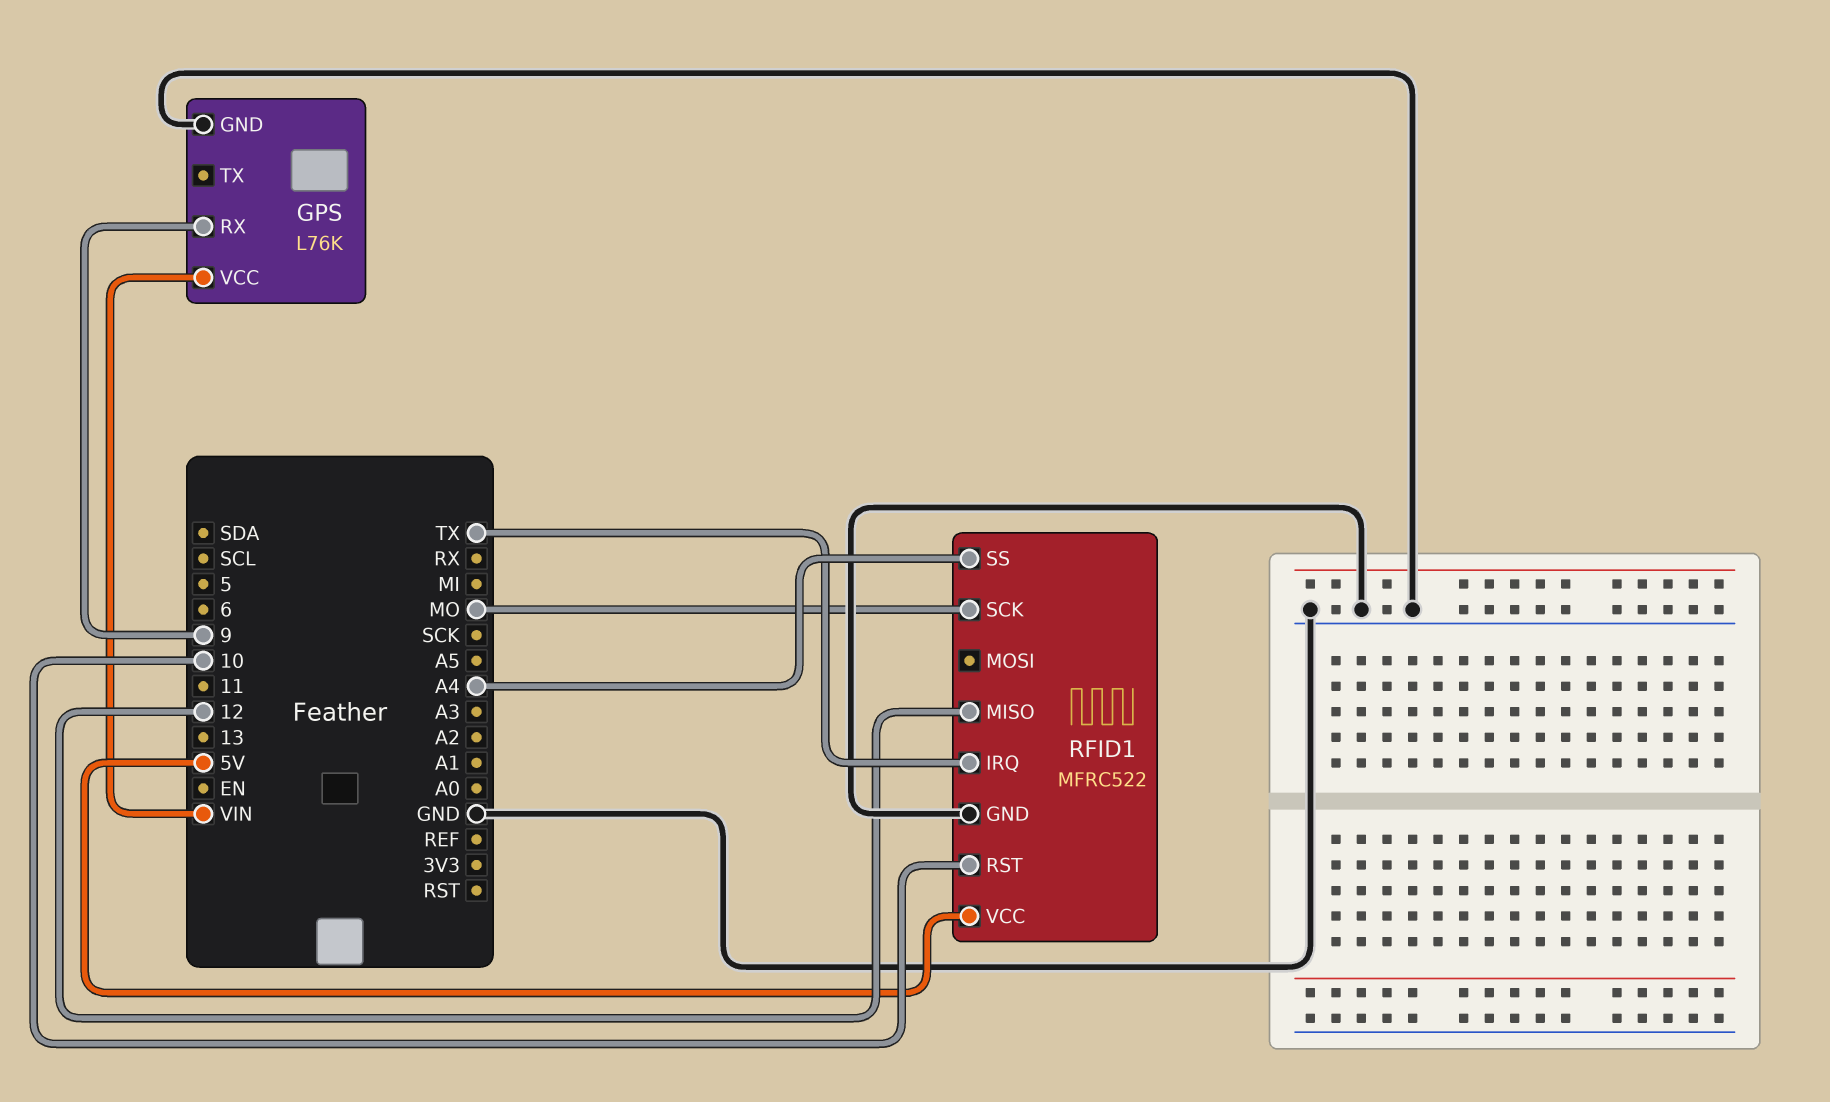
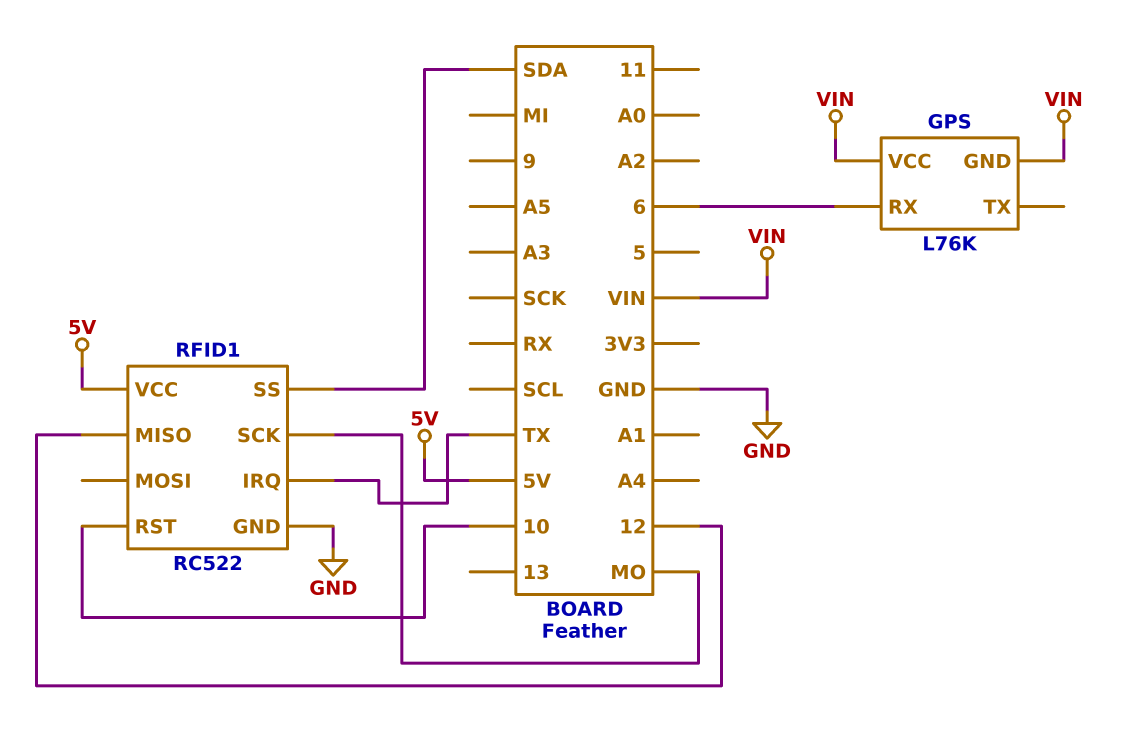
GPS pin GND: GND -> VIN
GPS pin RX: 9 -> 6
RFID1: MFRC522 -> RC522
RFID1 pin SS: A4 -> SDA

